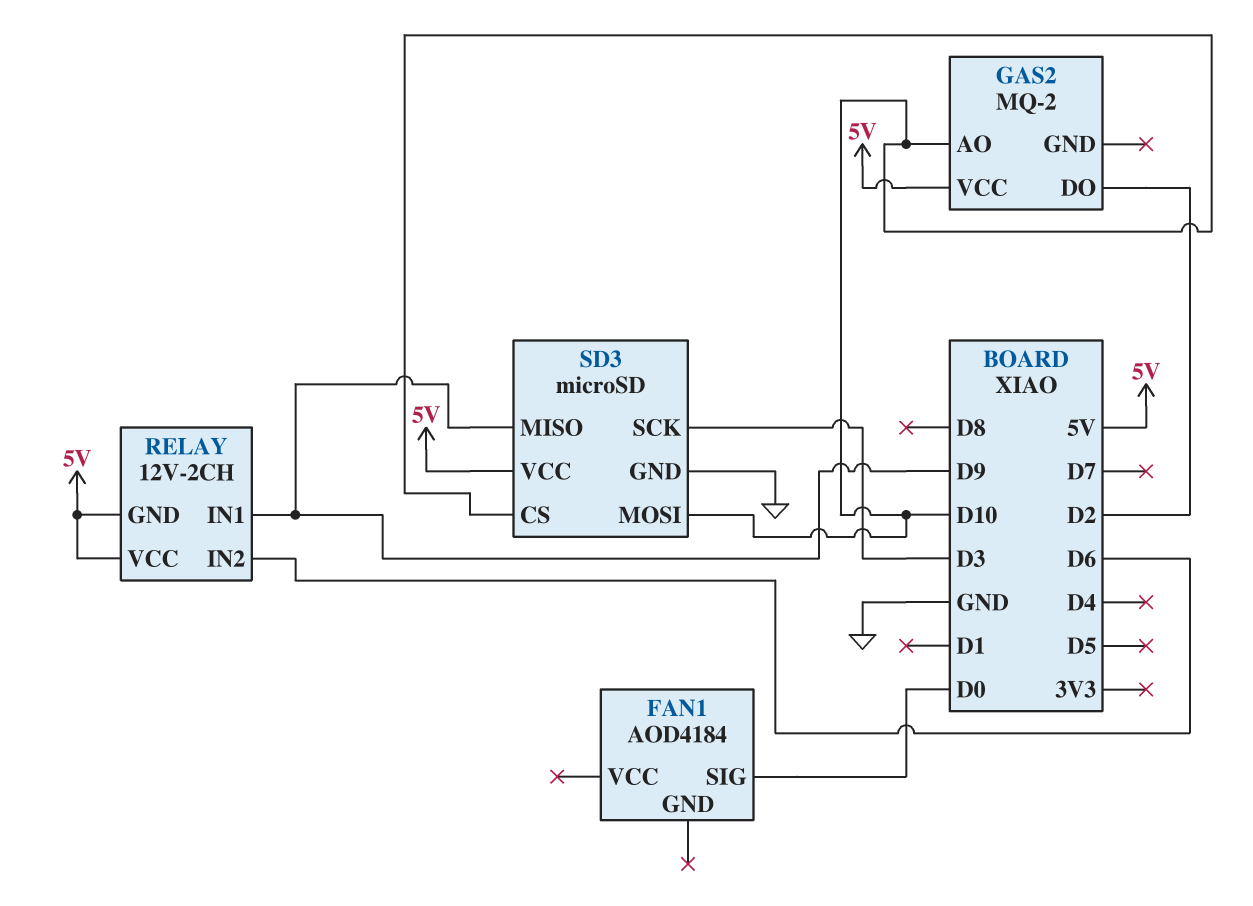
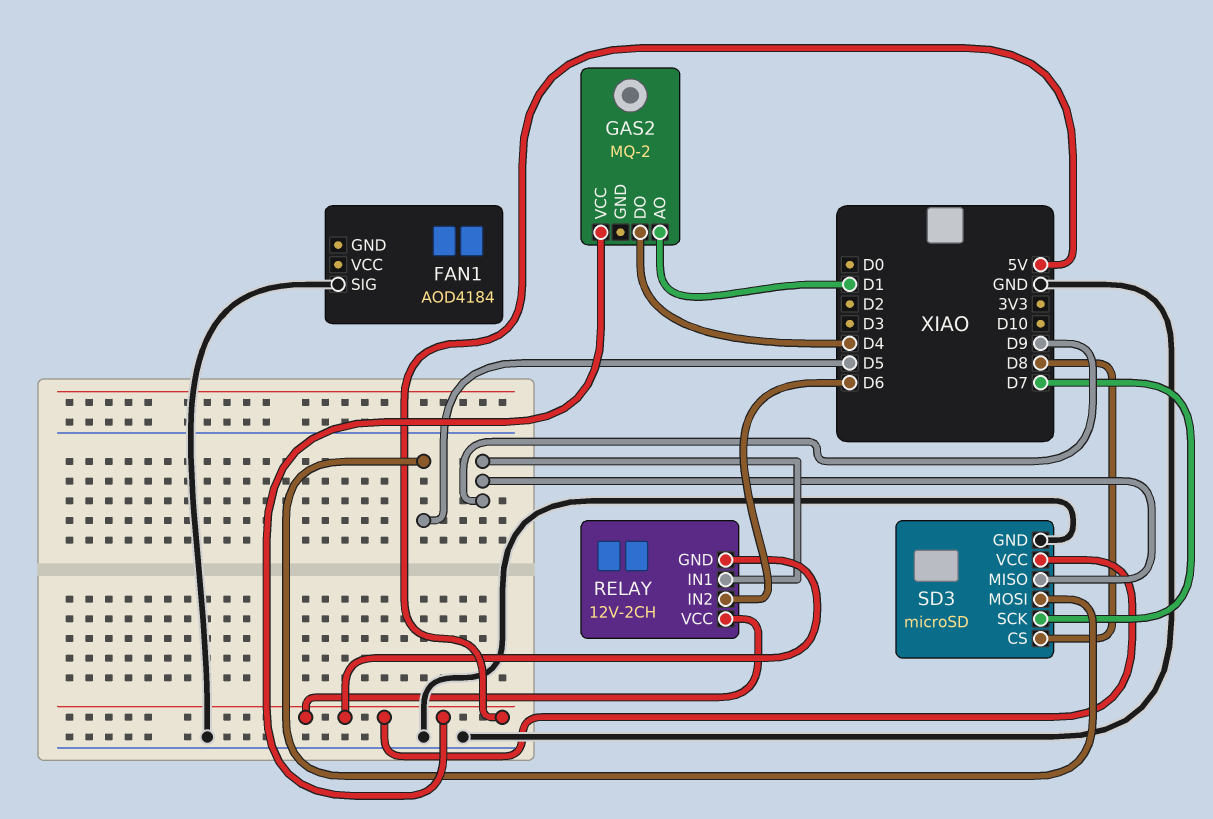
FAN1 pin SIG: D0 -> GND
GAS2 pin AO: D10 -> D1
GAS2 pin DO: D2 -> D4
SD3 pin CS: D10 -> D8
SD3 pin MOSI: D10 -> D5
SD3 pin SCK: D3 -> D7

